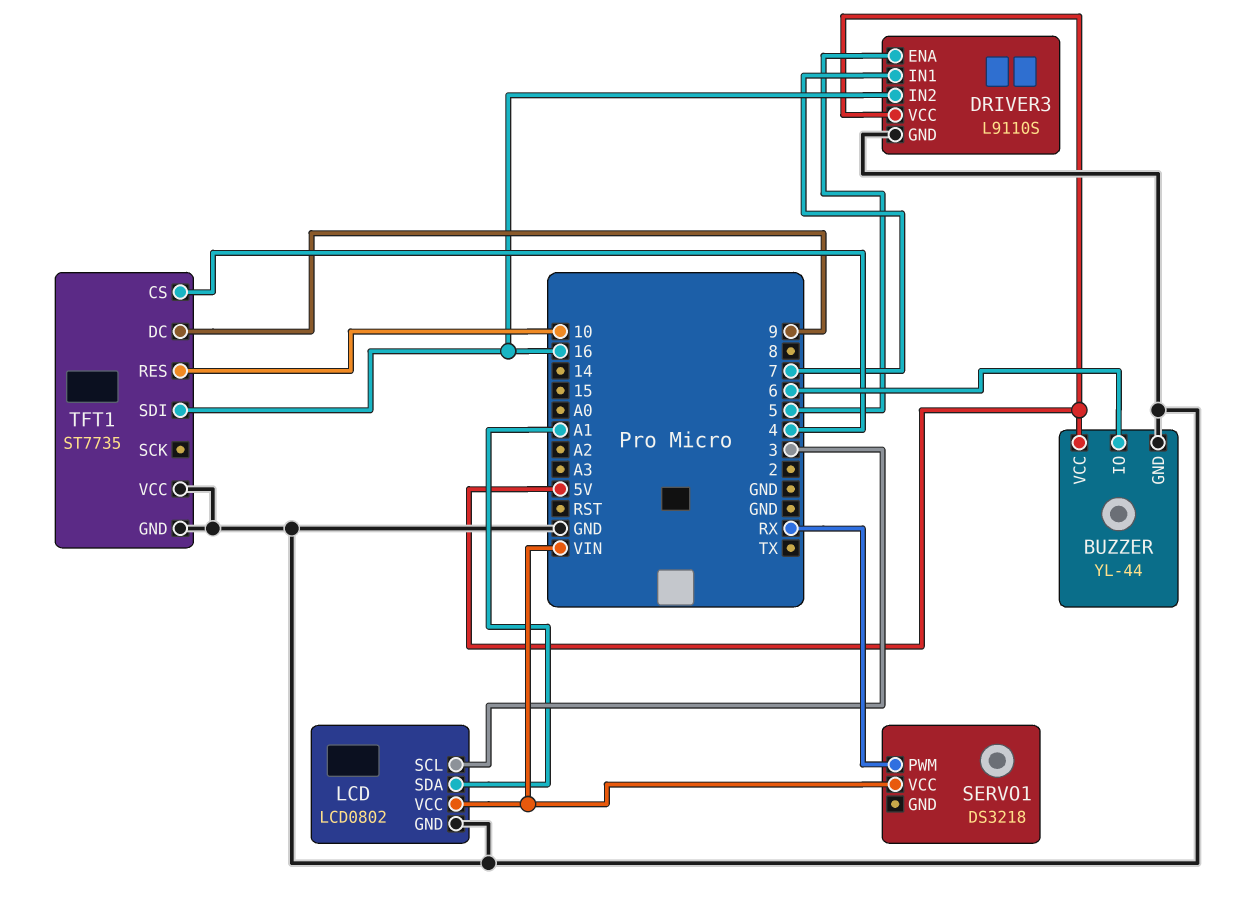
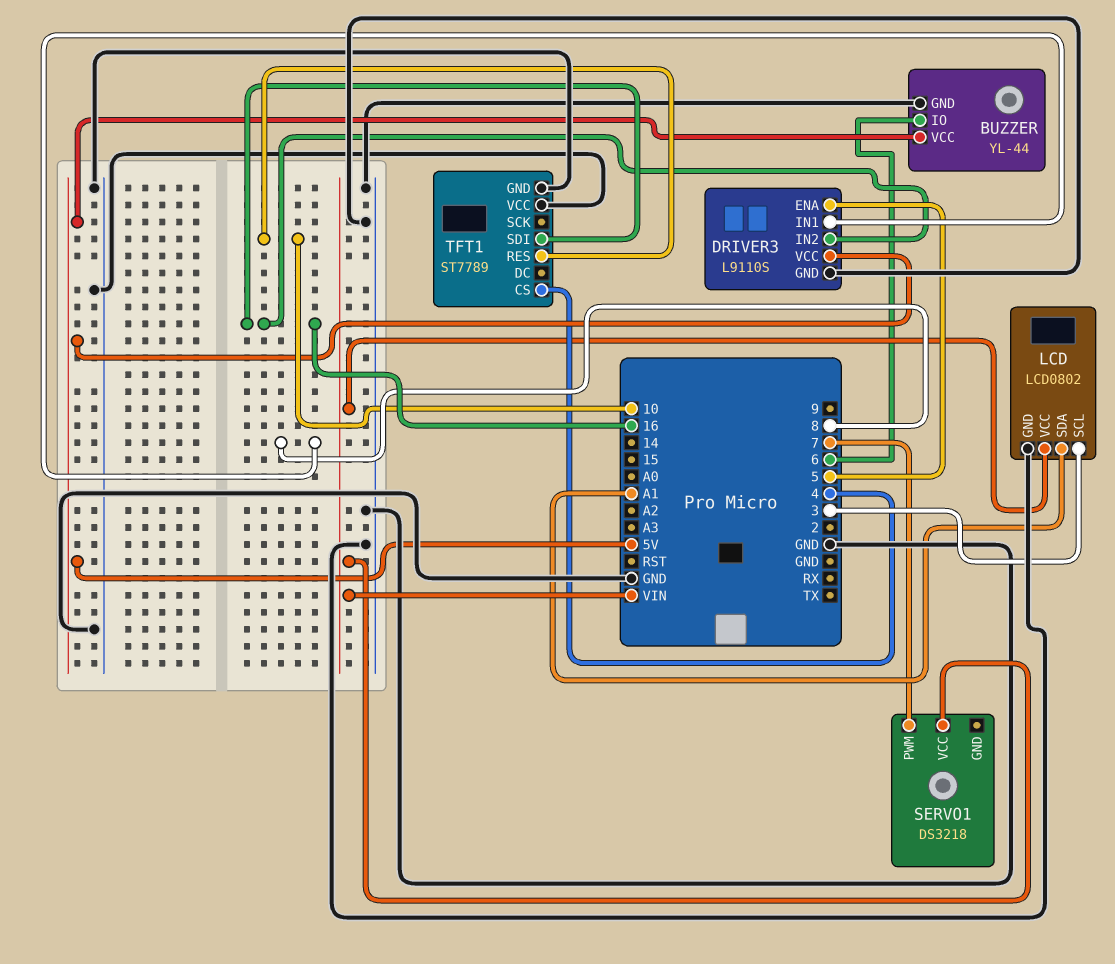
DRIVER3 pin IN1: 7 -> 8
SERVO1 pin PWM: RX -> 7
TFT1: ST7735 -> ST7789
TFT1 pin DC: 9 -> none

